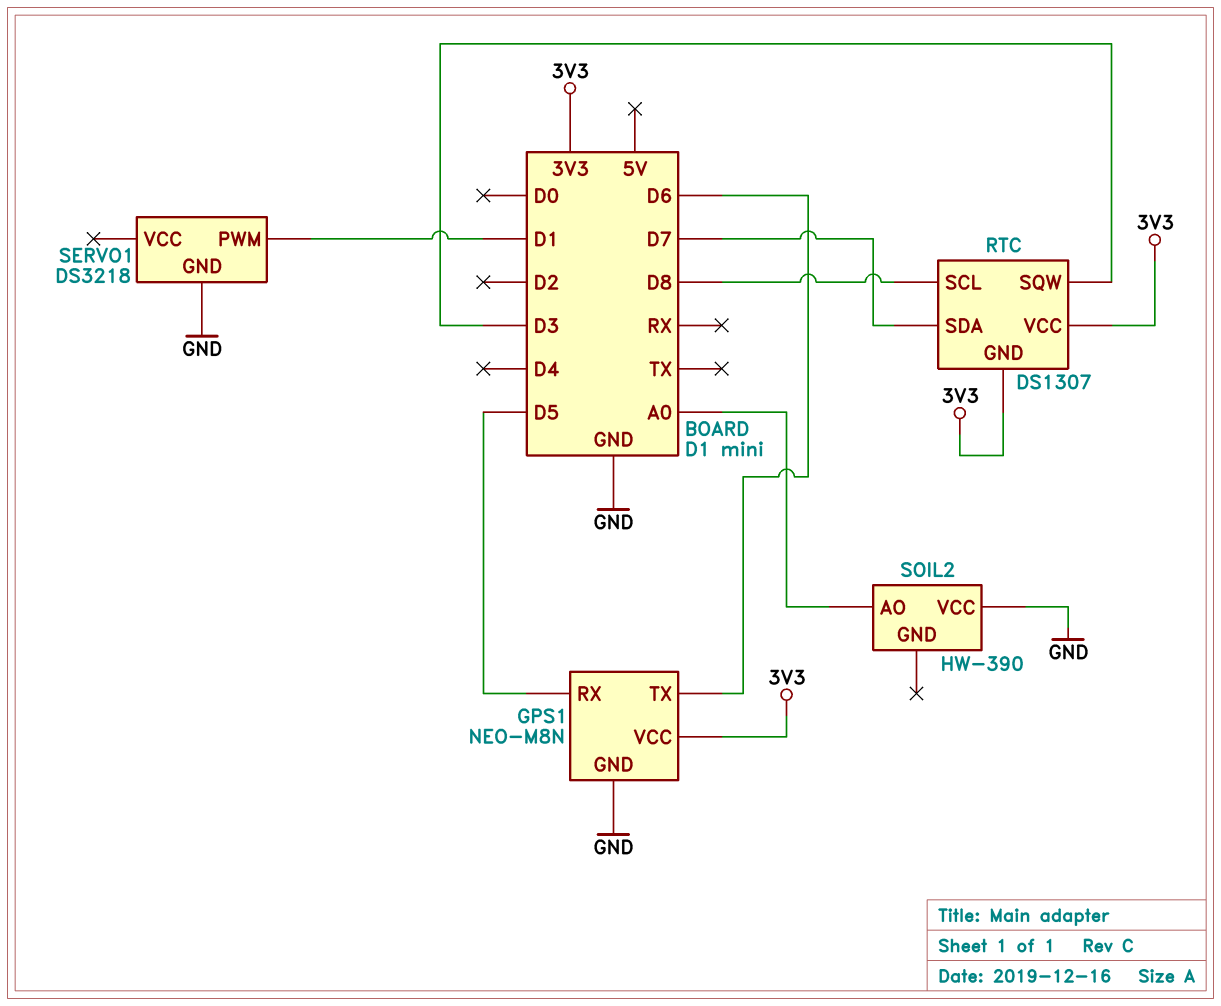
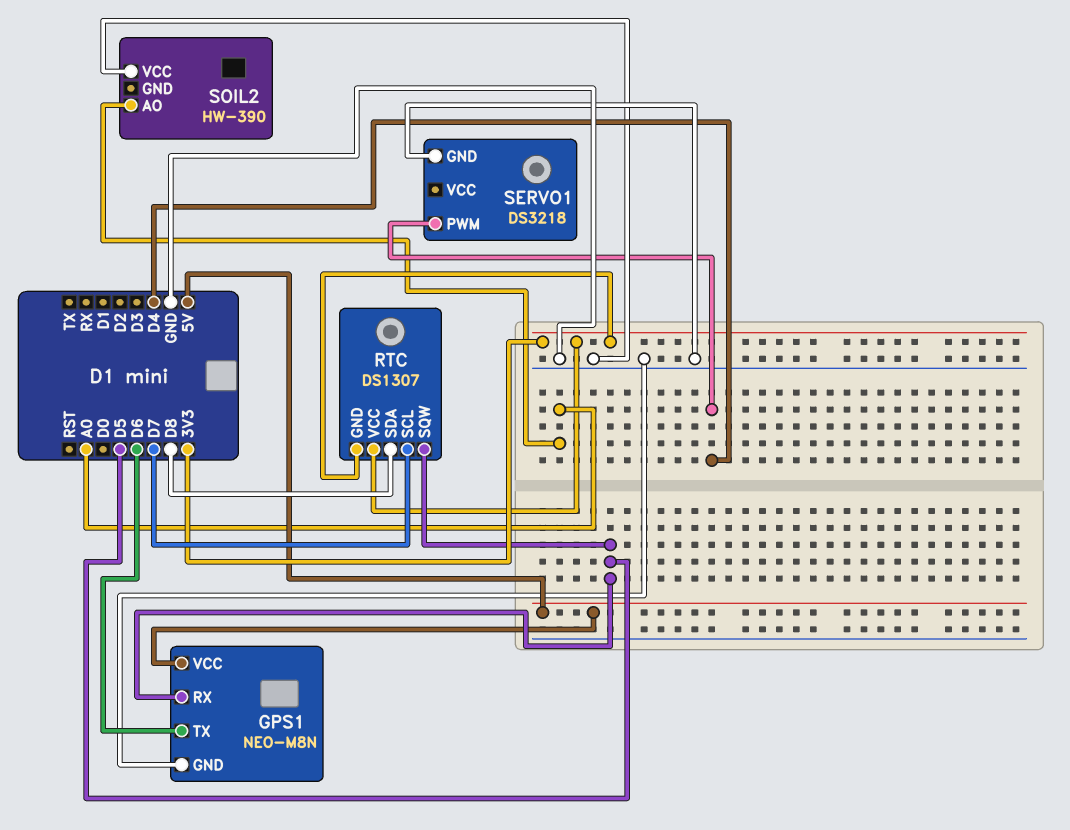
GPS1 pin VCC: 3V3 -> 5V
RTC pin SCL: D8 -> D7
RTC pin SDA: D7 -> D8
RTC pin SQW: D3 -> D5
SERVO1 pin PWM: D1 -> D4

